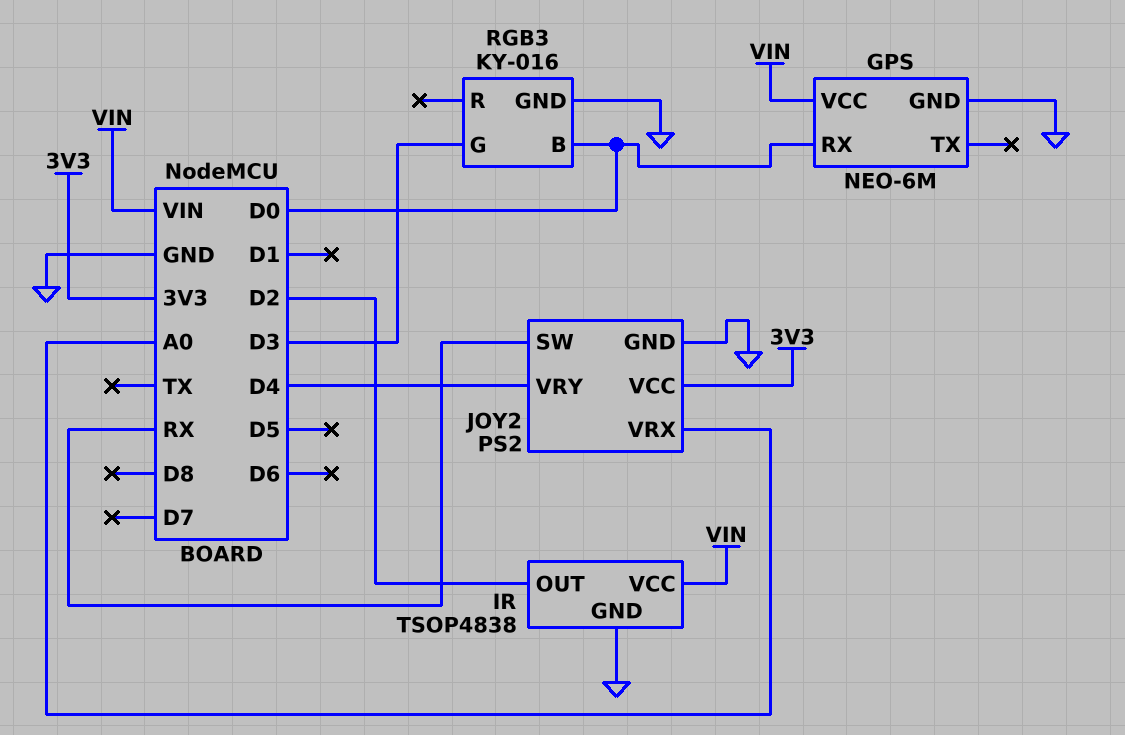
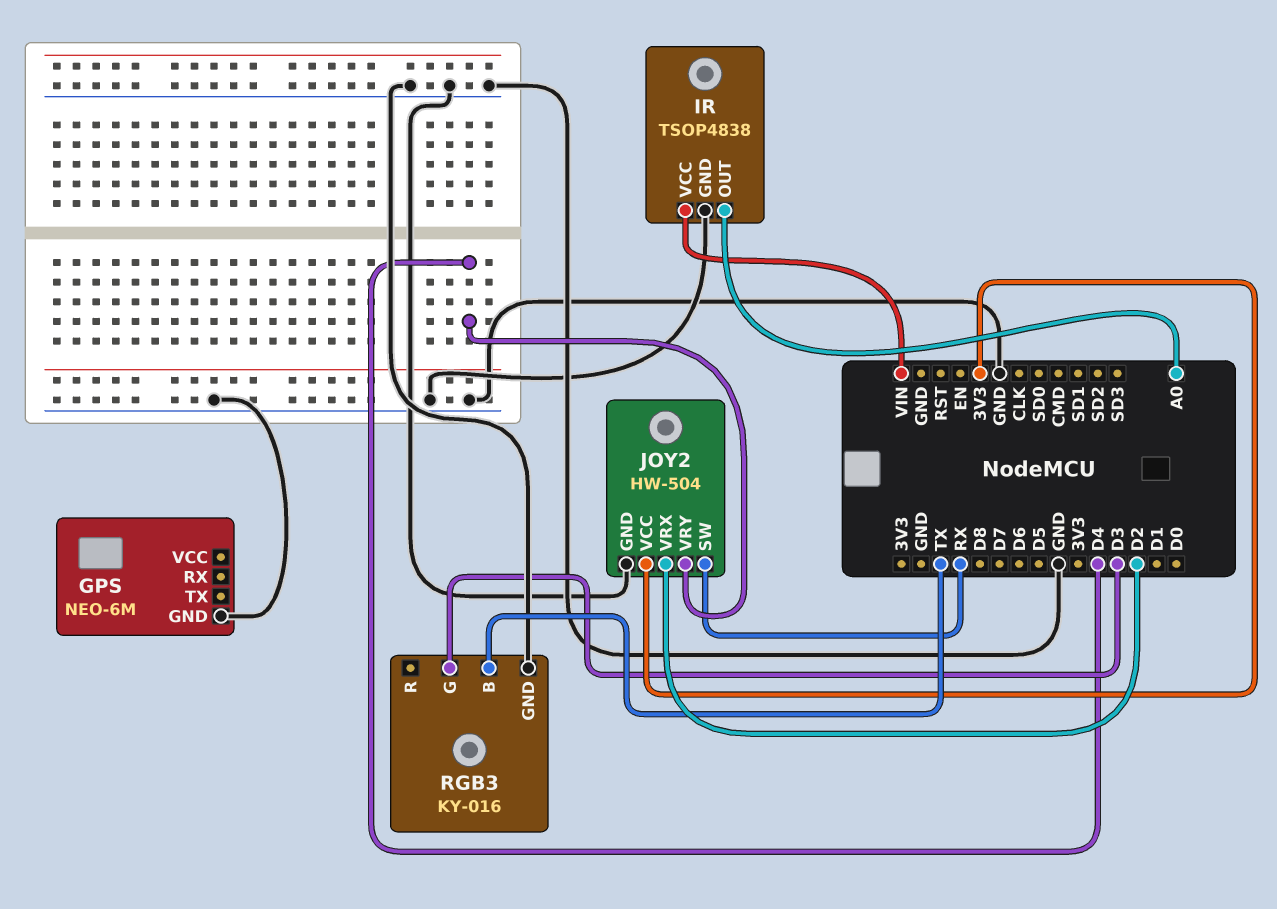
GPS pin RX: D0 -> none
GPS pin VCC: VIN -> none
IR pin OUT: D2 -> A0
JOY2: PS2 -> HW-504
JOY2 pin VRX: A0 -> D2
RGB3 pin B: D0 -> TX

